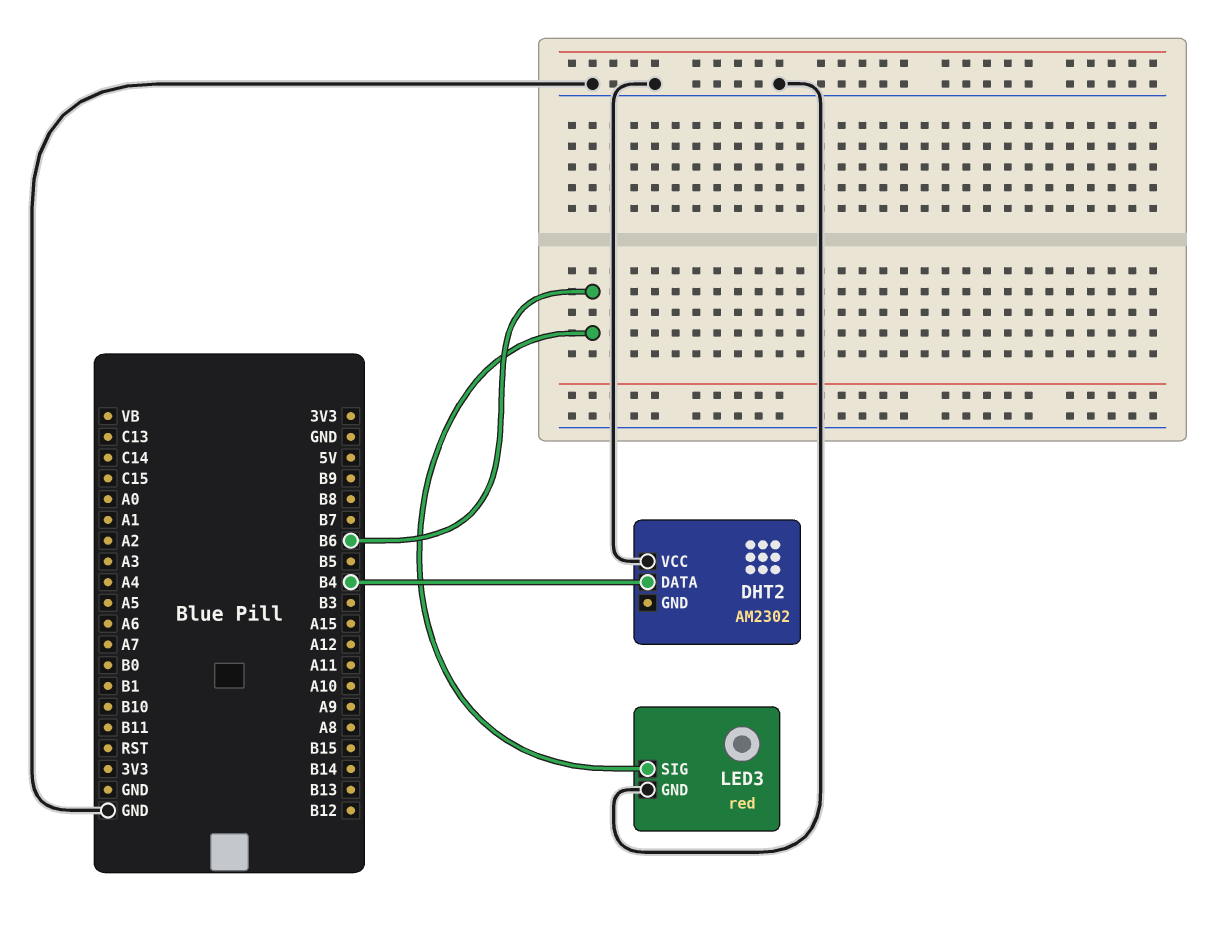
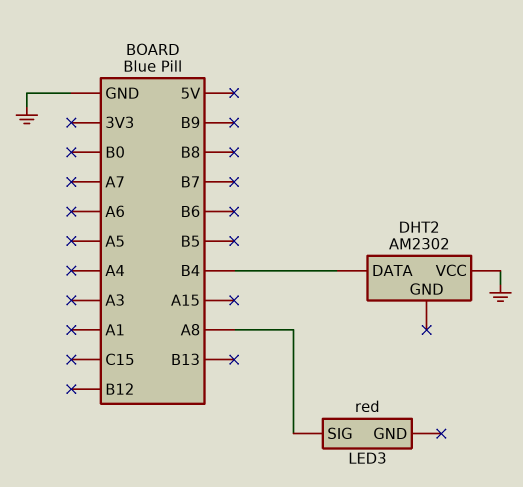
LED3 pin GND: GND -> none
LED3 pin SIG: B6 -> A8

